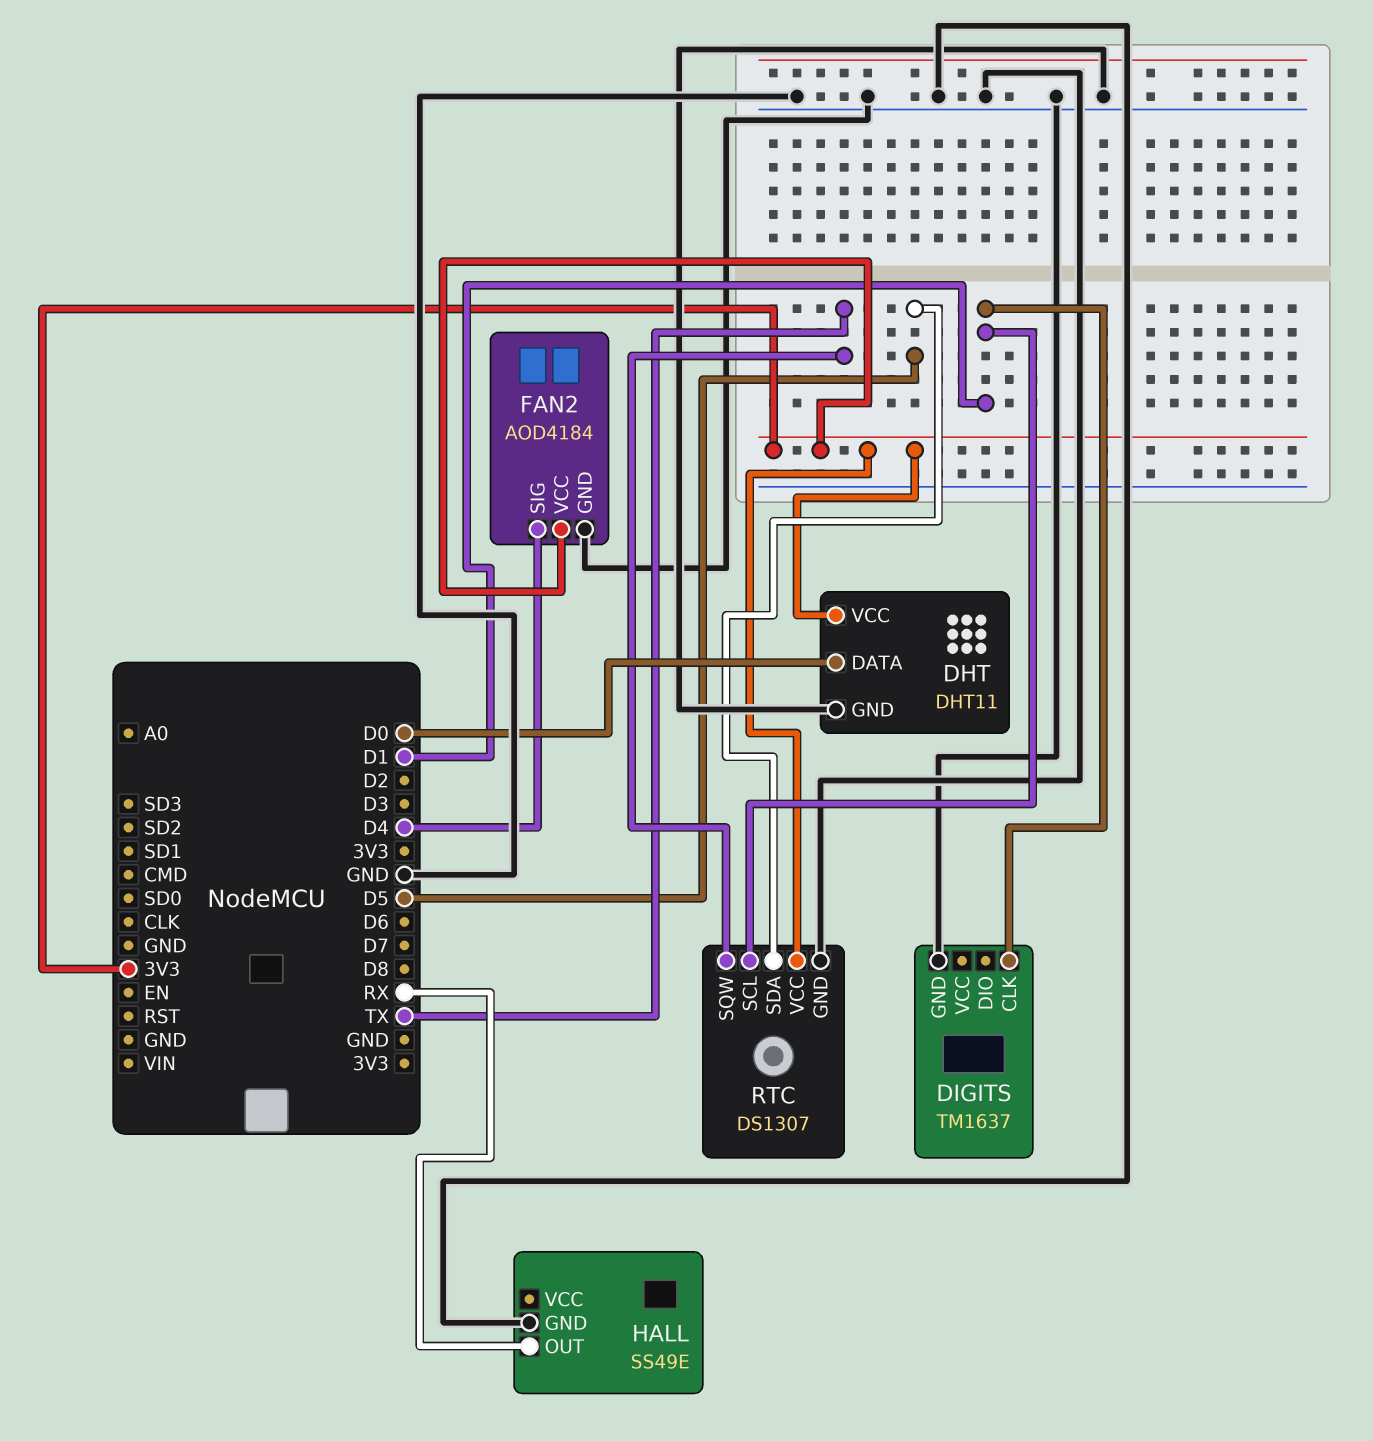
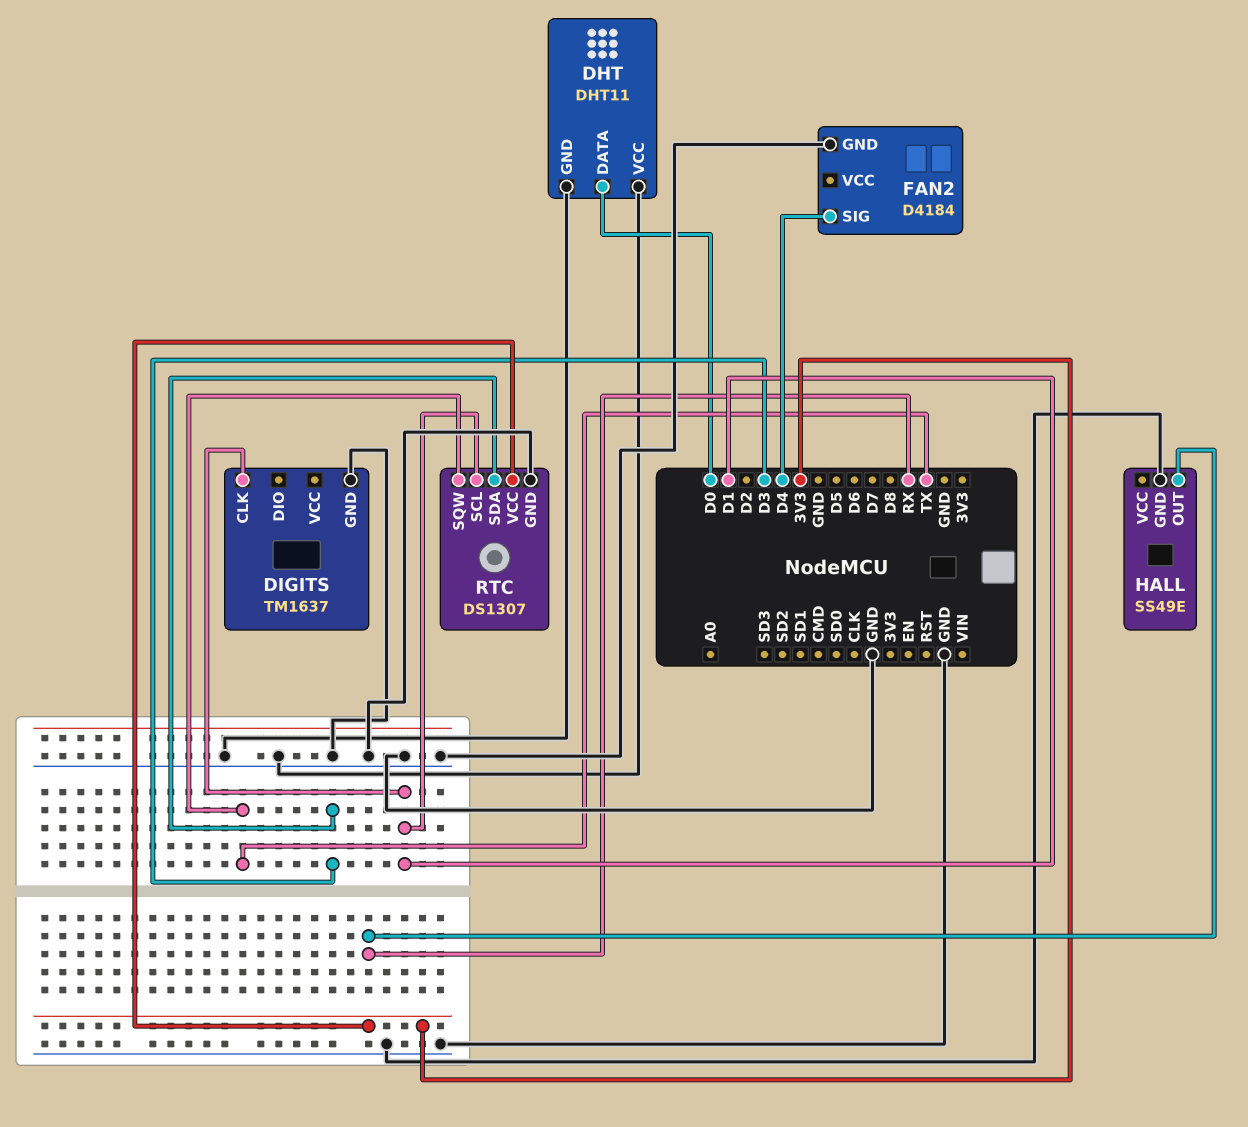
DHT pin VCC: 3V3 -> GND
FAN2: AOD4184 -> D4184
FAN2 pin VCC: 3V3 -> none
RTC pin SDA: D5 -> D3

